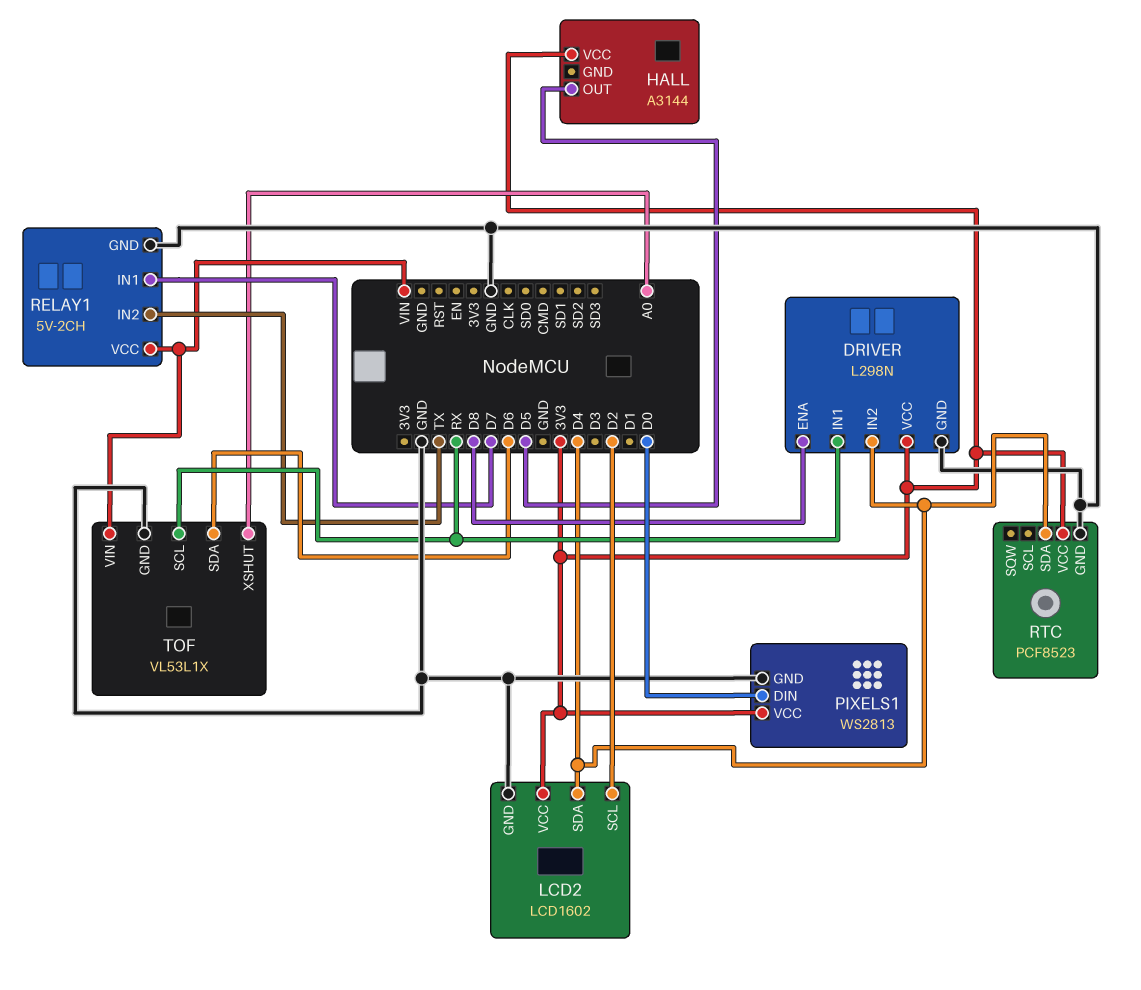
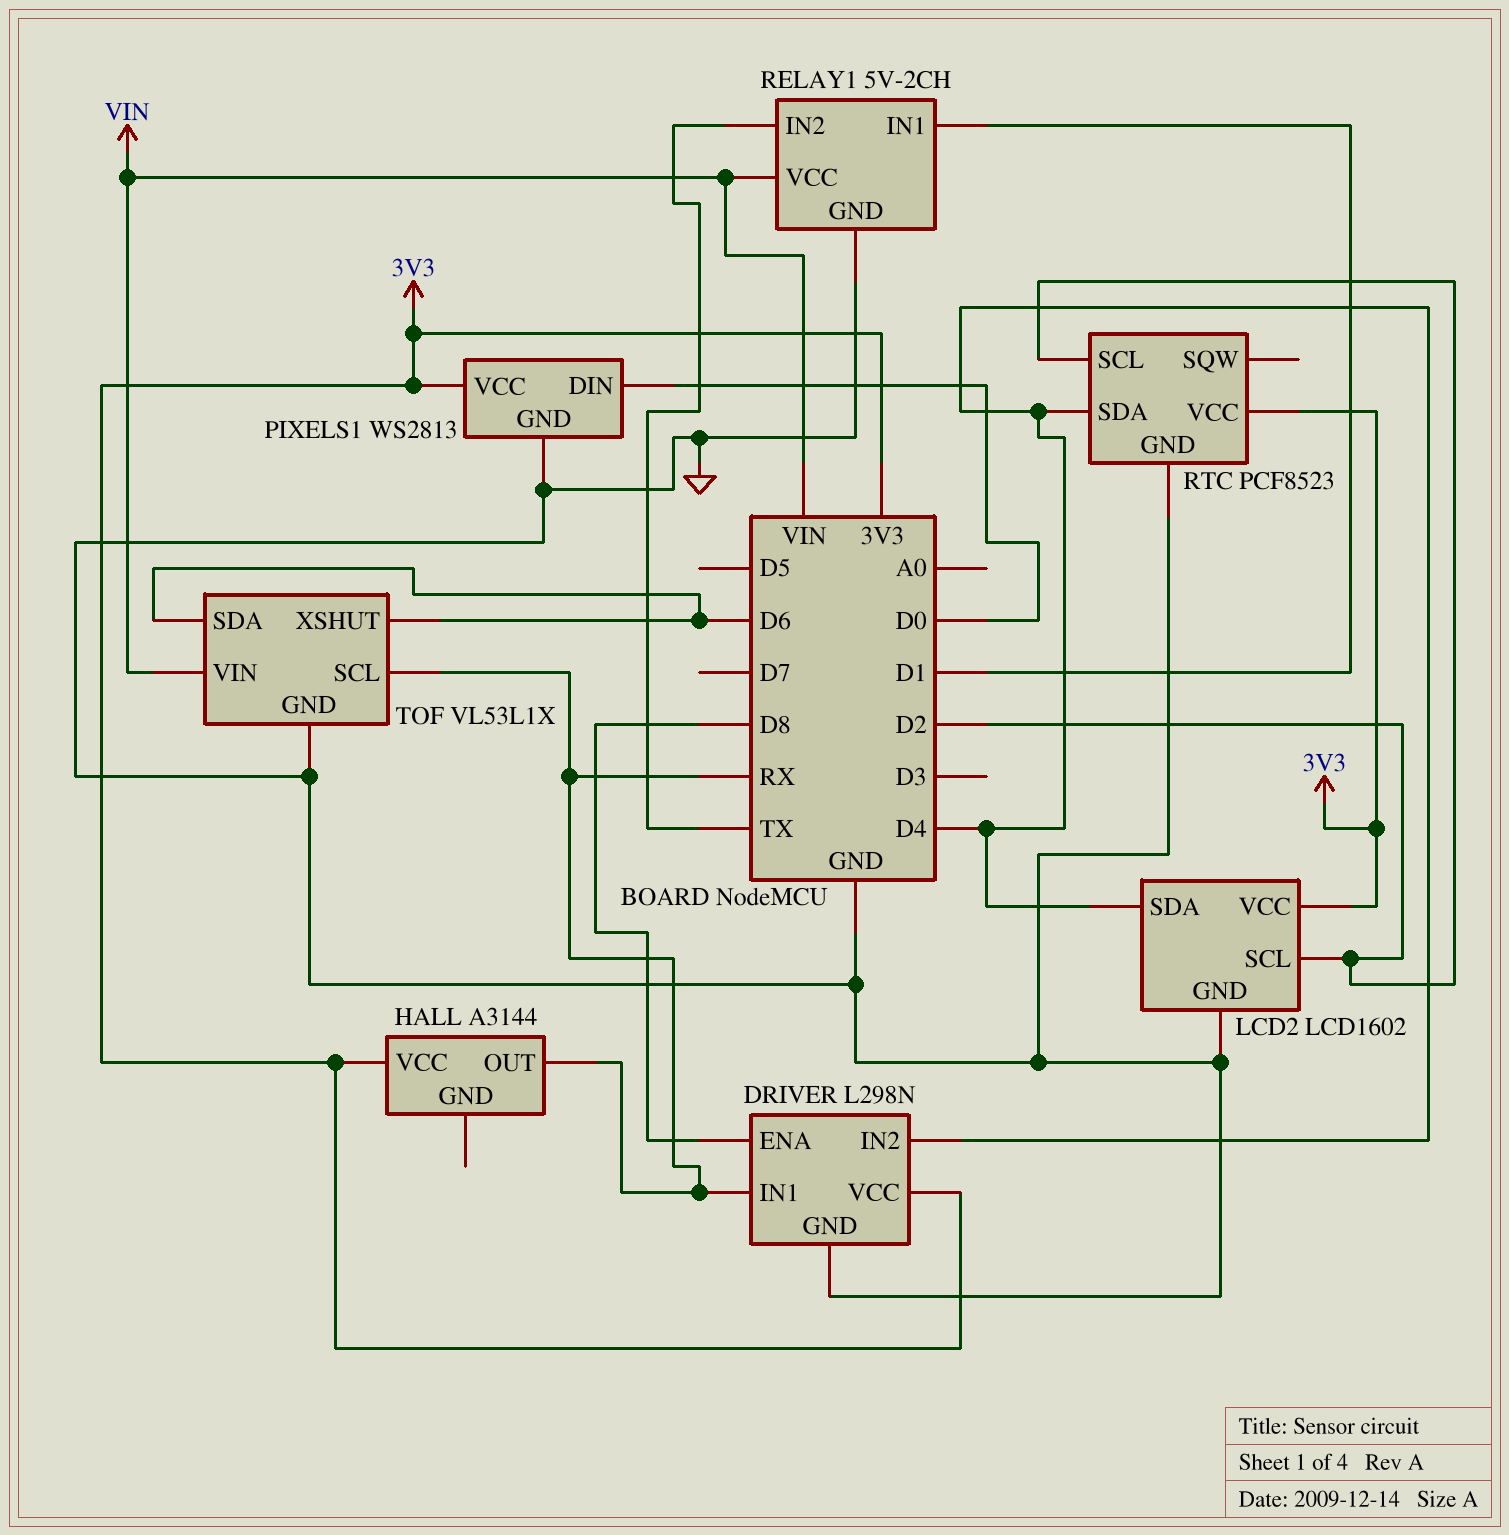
HALL pin OUT: D5 -> RX
RELAY1 pin IN1: D7 -> D1
RTC pin SCL: none -> D2
TOF pin XSHUT: A0 -> D6

